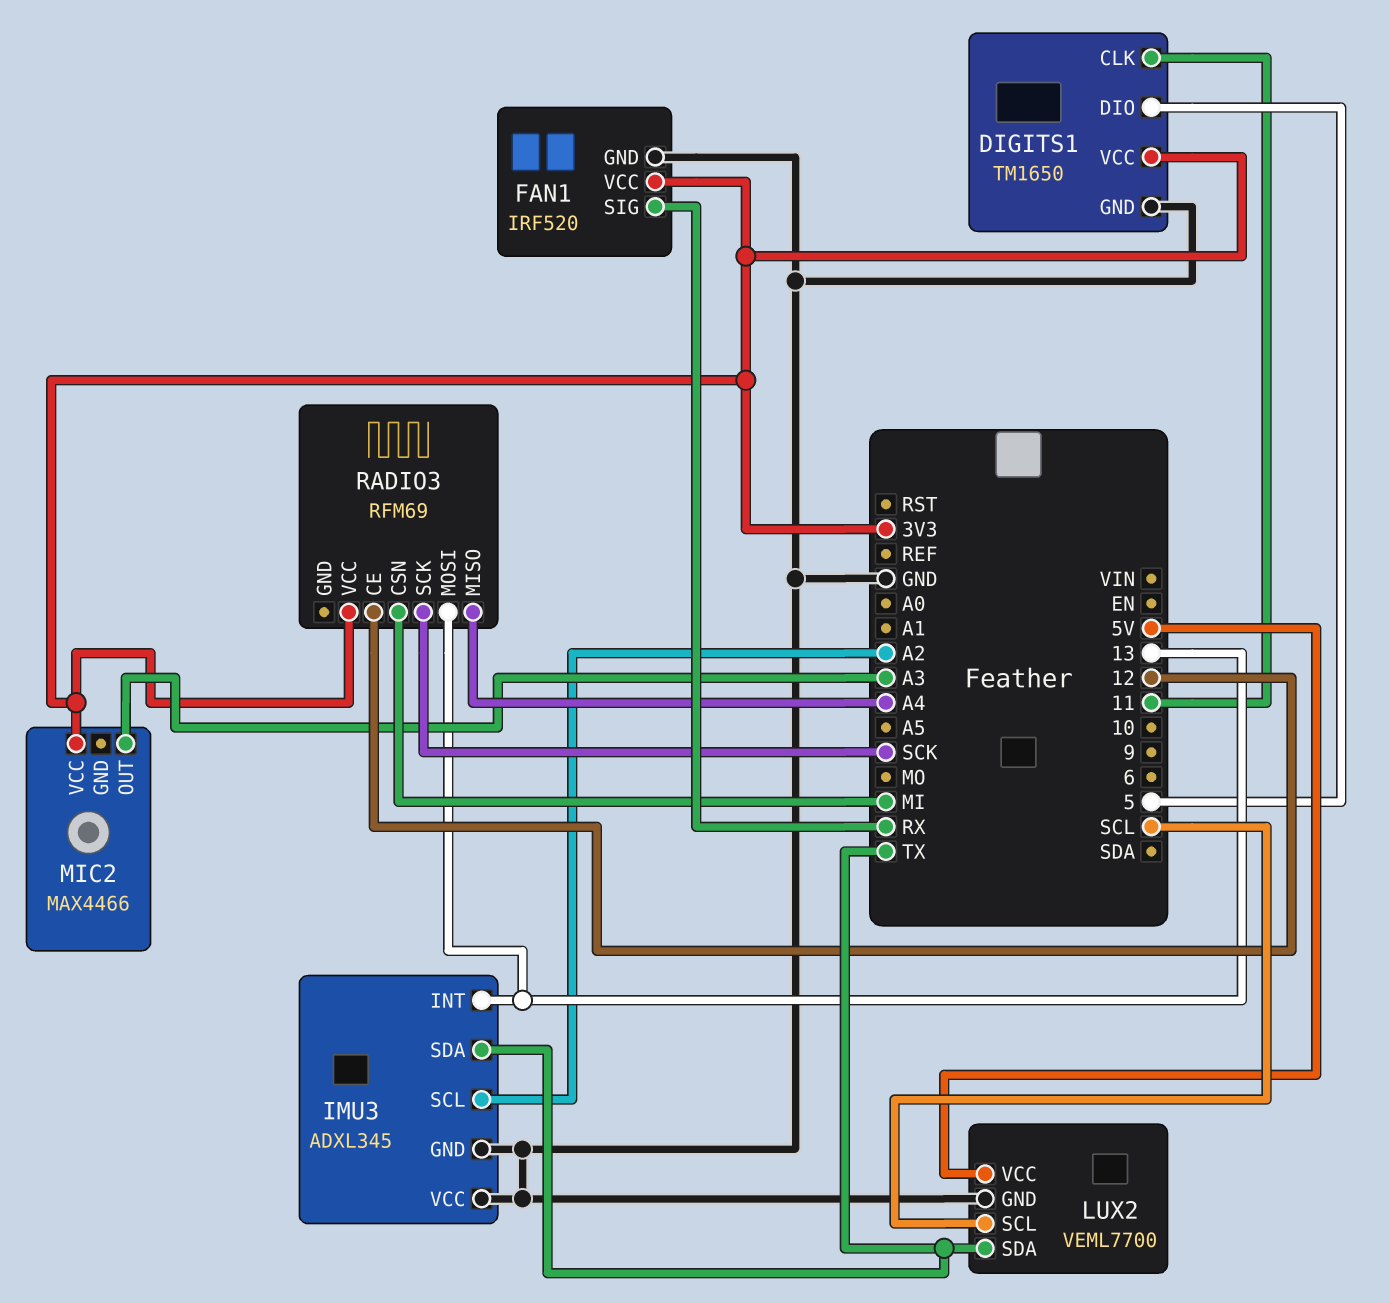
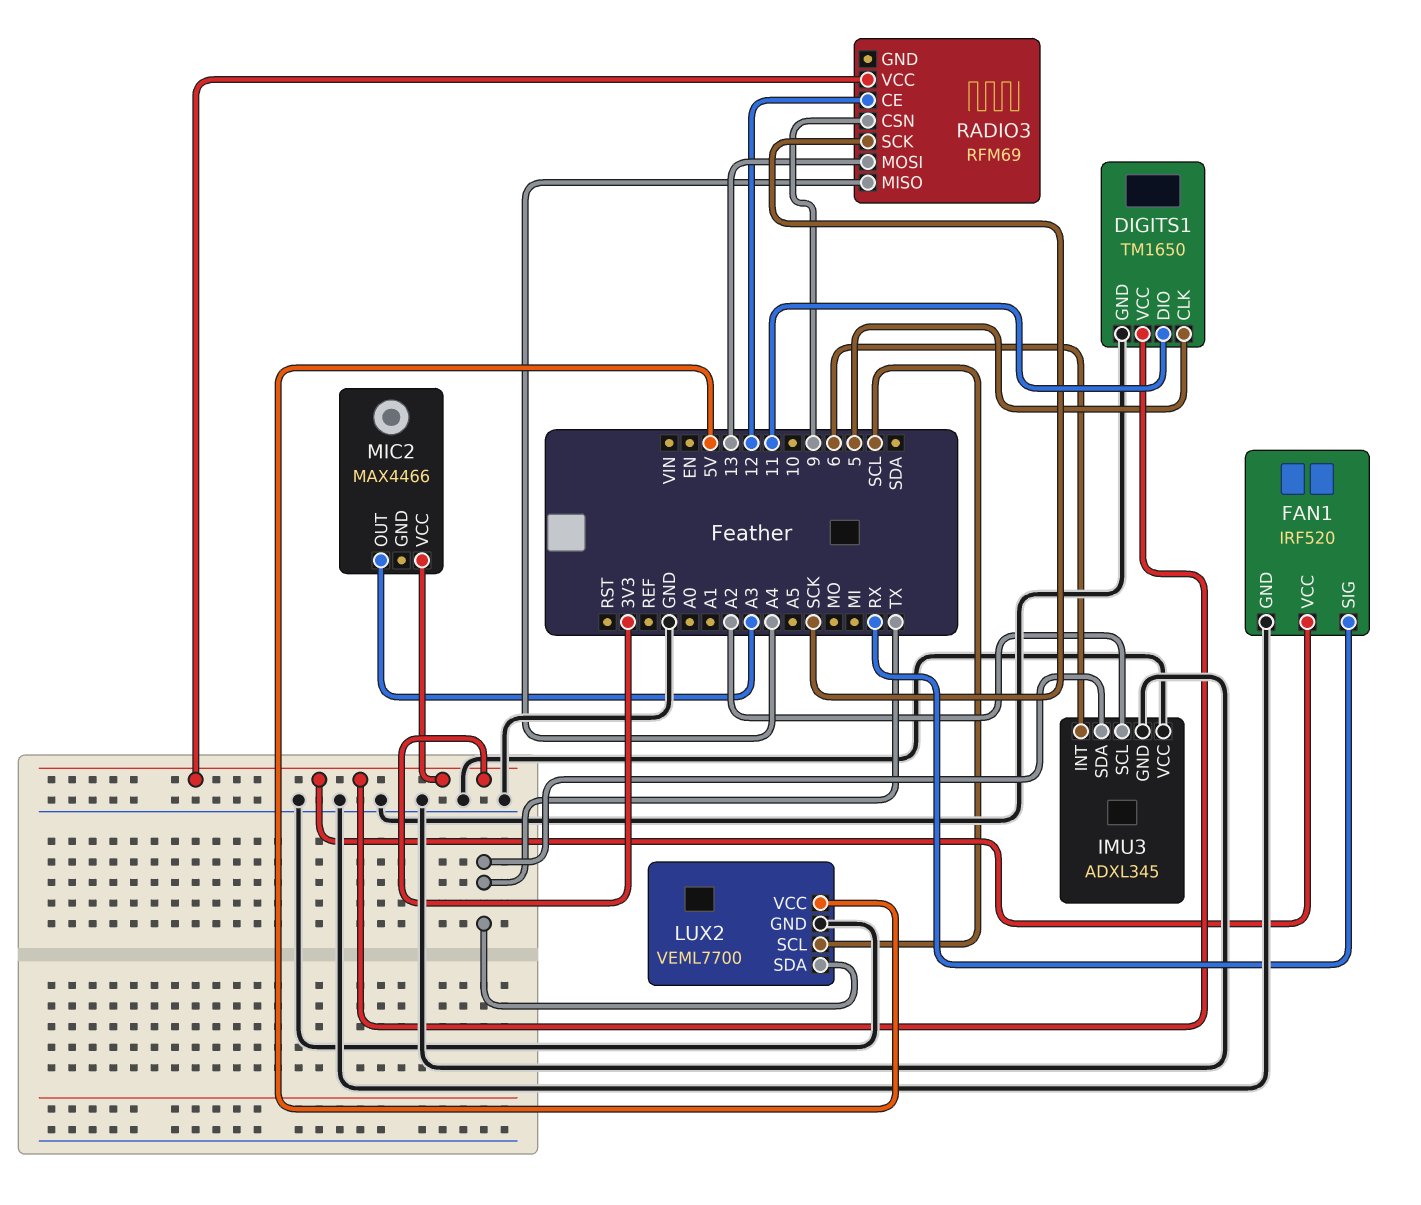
DIGITS1 pin CLK: 11 -> 5
DIGITS1 pin DIO: 5 -> 11
IMU3 pin INT: 13 -> 6
RADIO3 pin CSN: MI -> 9

